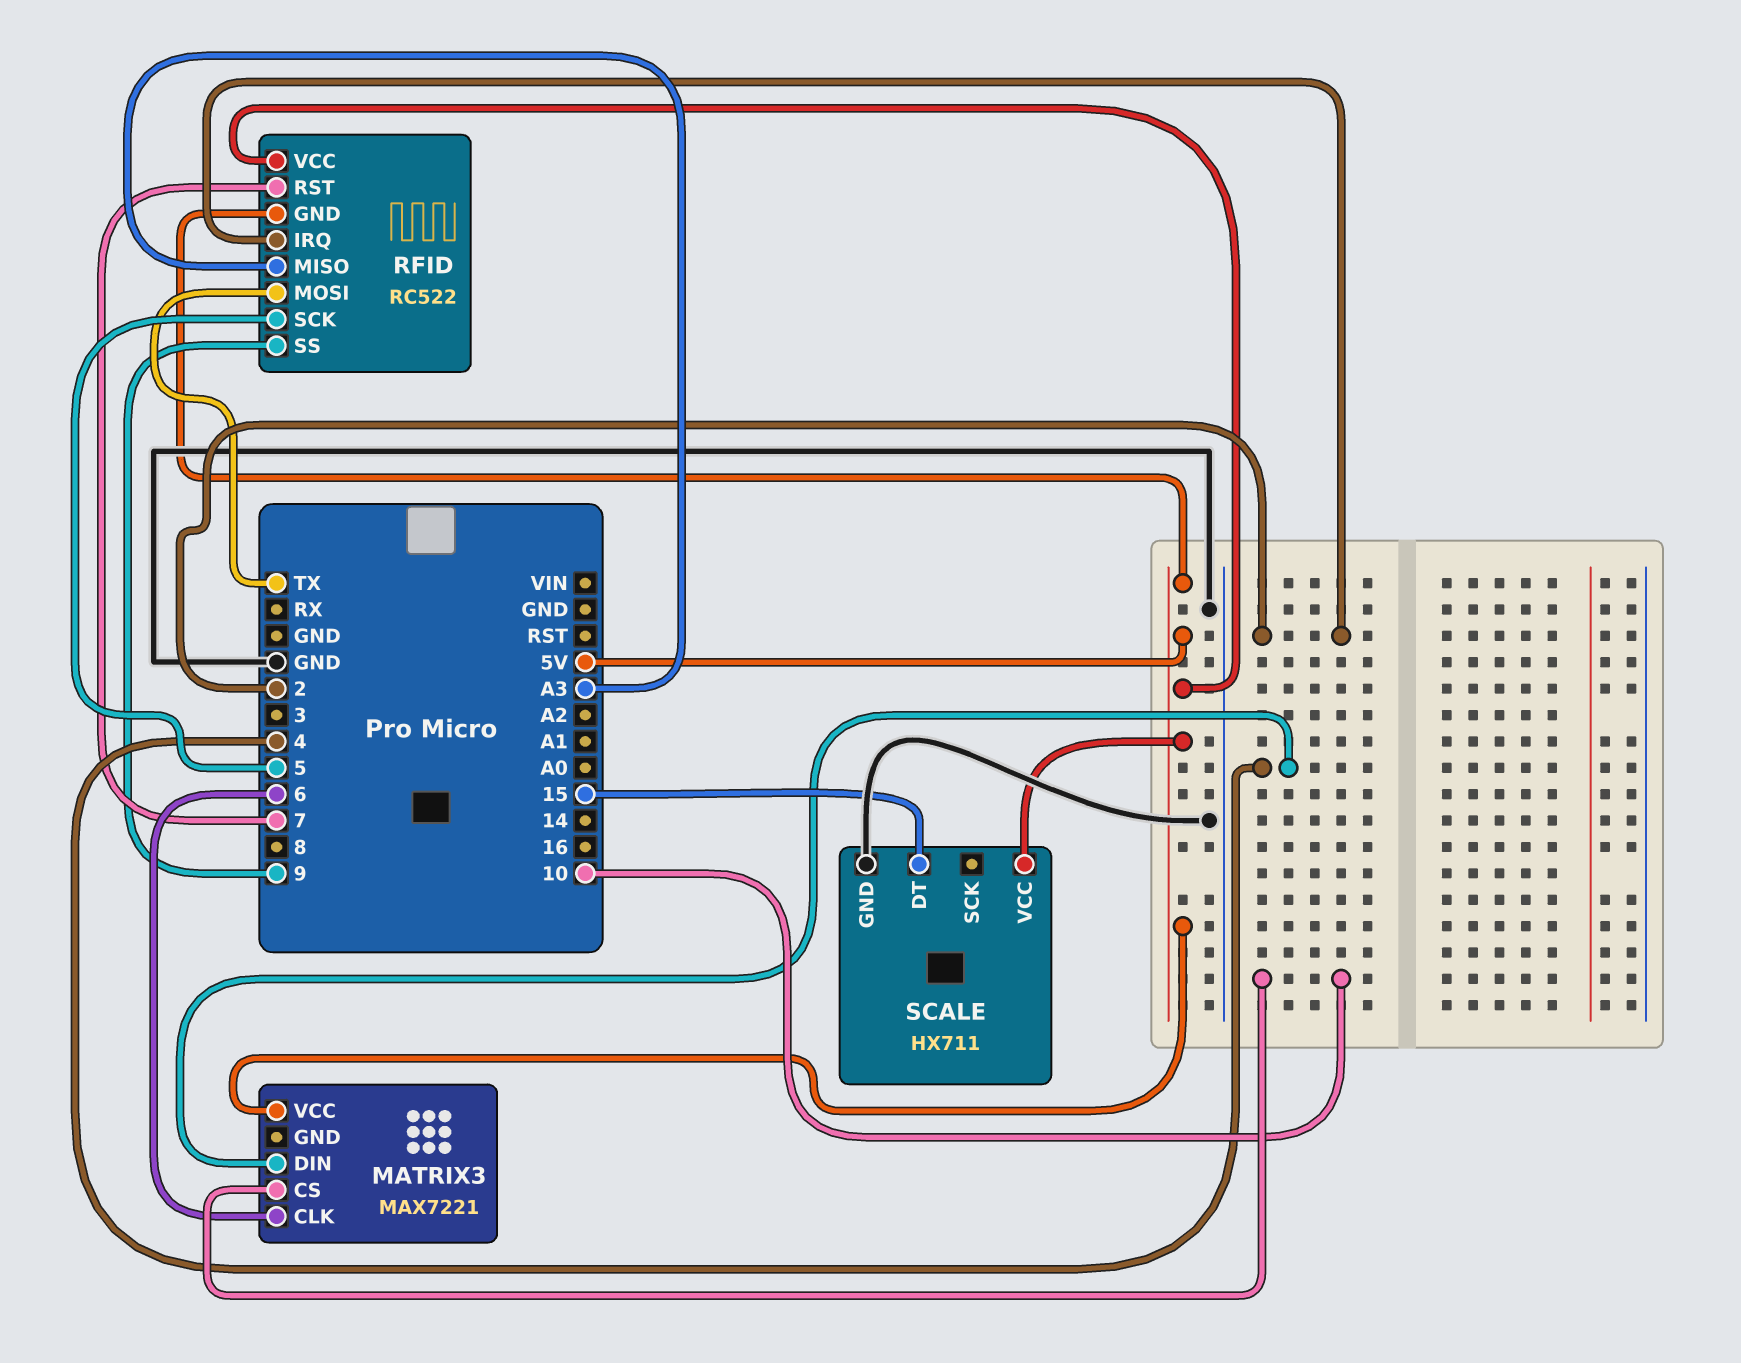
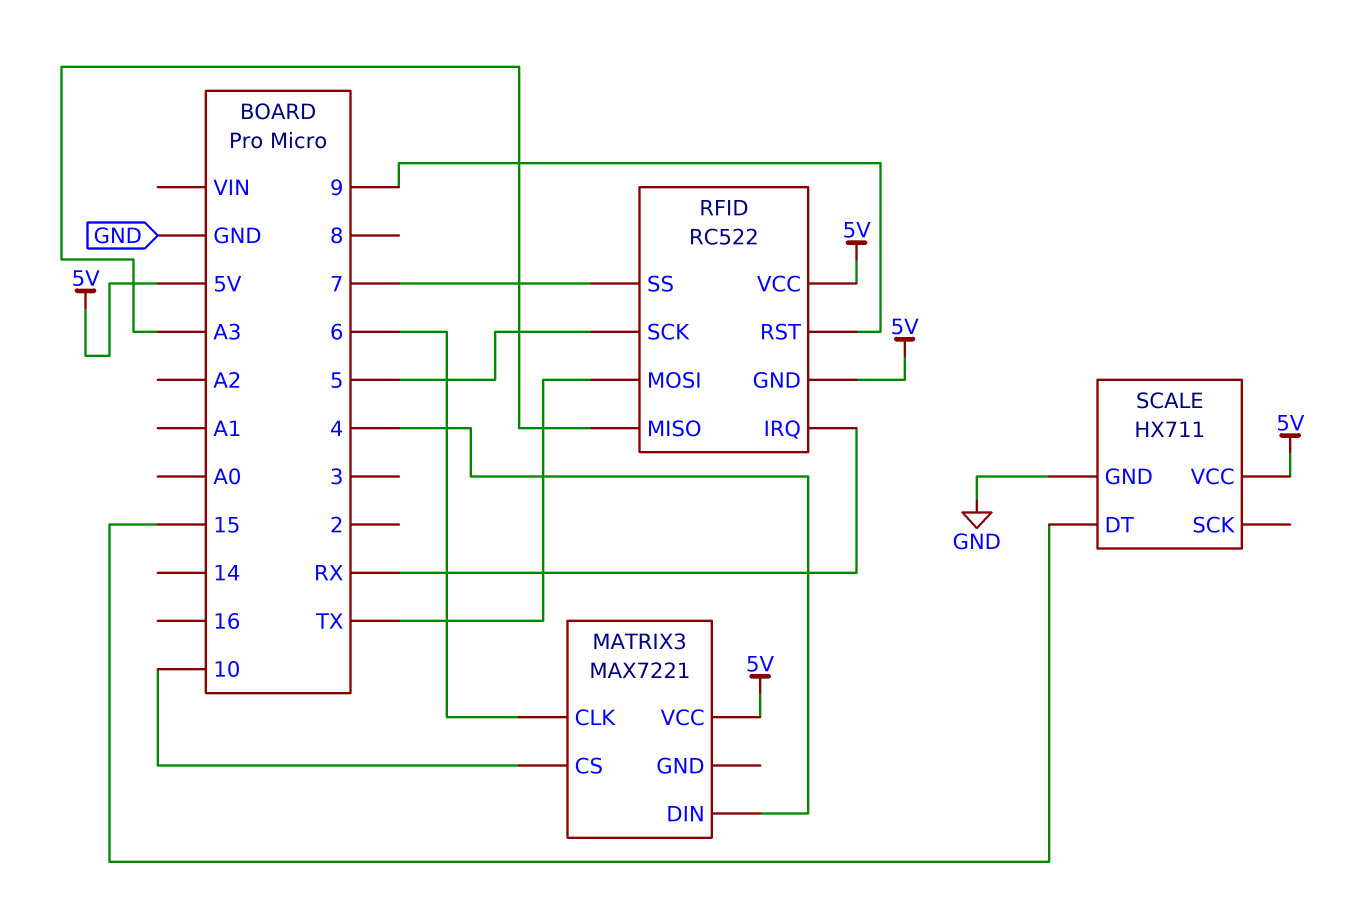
RFID pin IRQ: 2 -> RX
RFID pin RST: 7 -> 9
RFID pin SS: 9 -> 7

